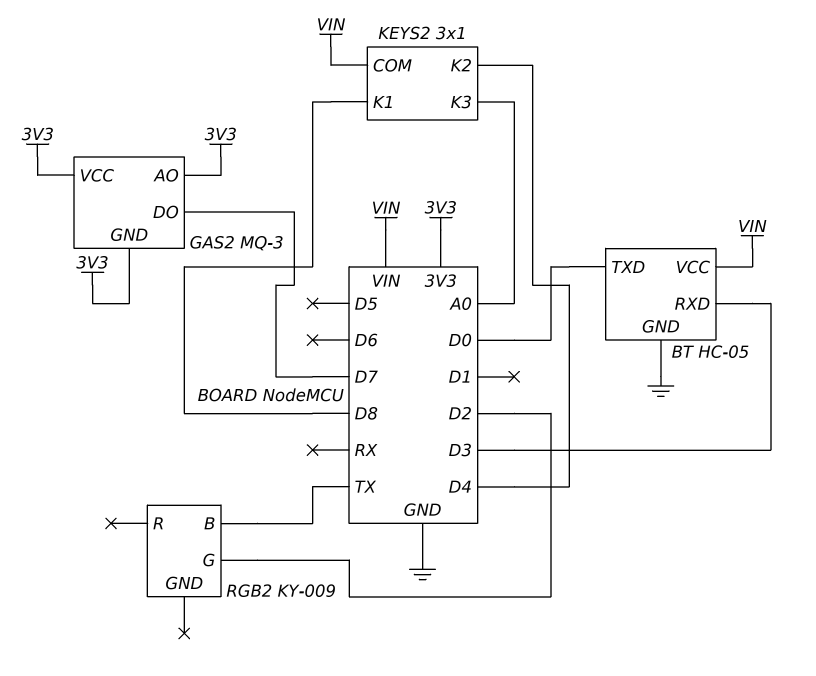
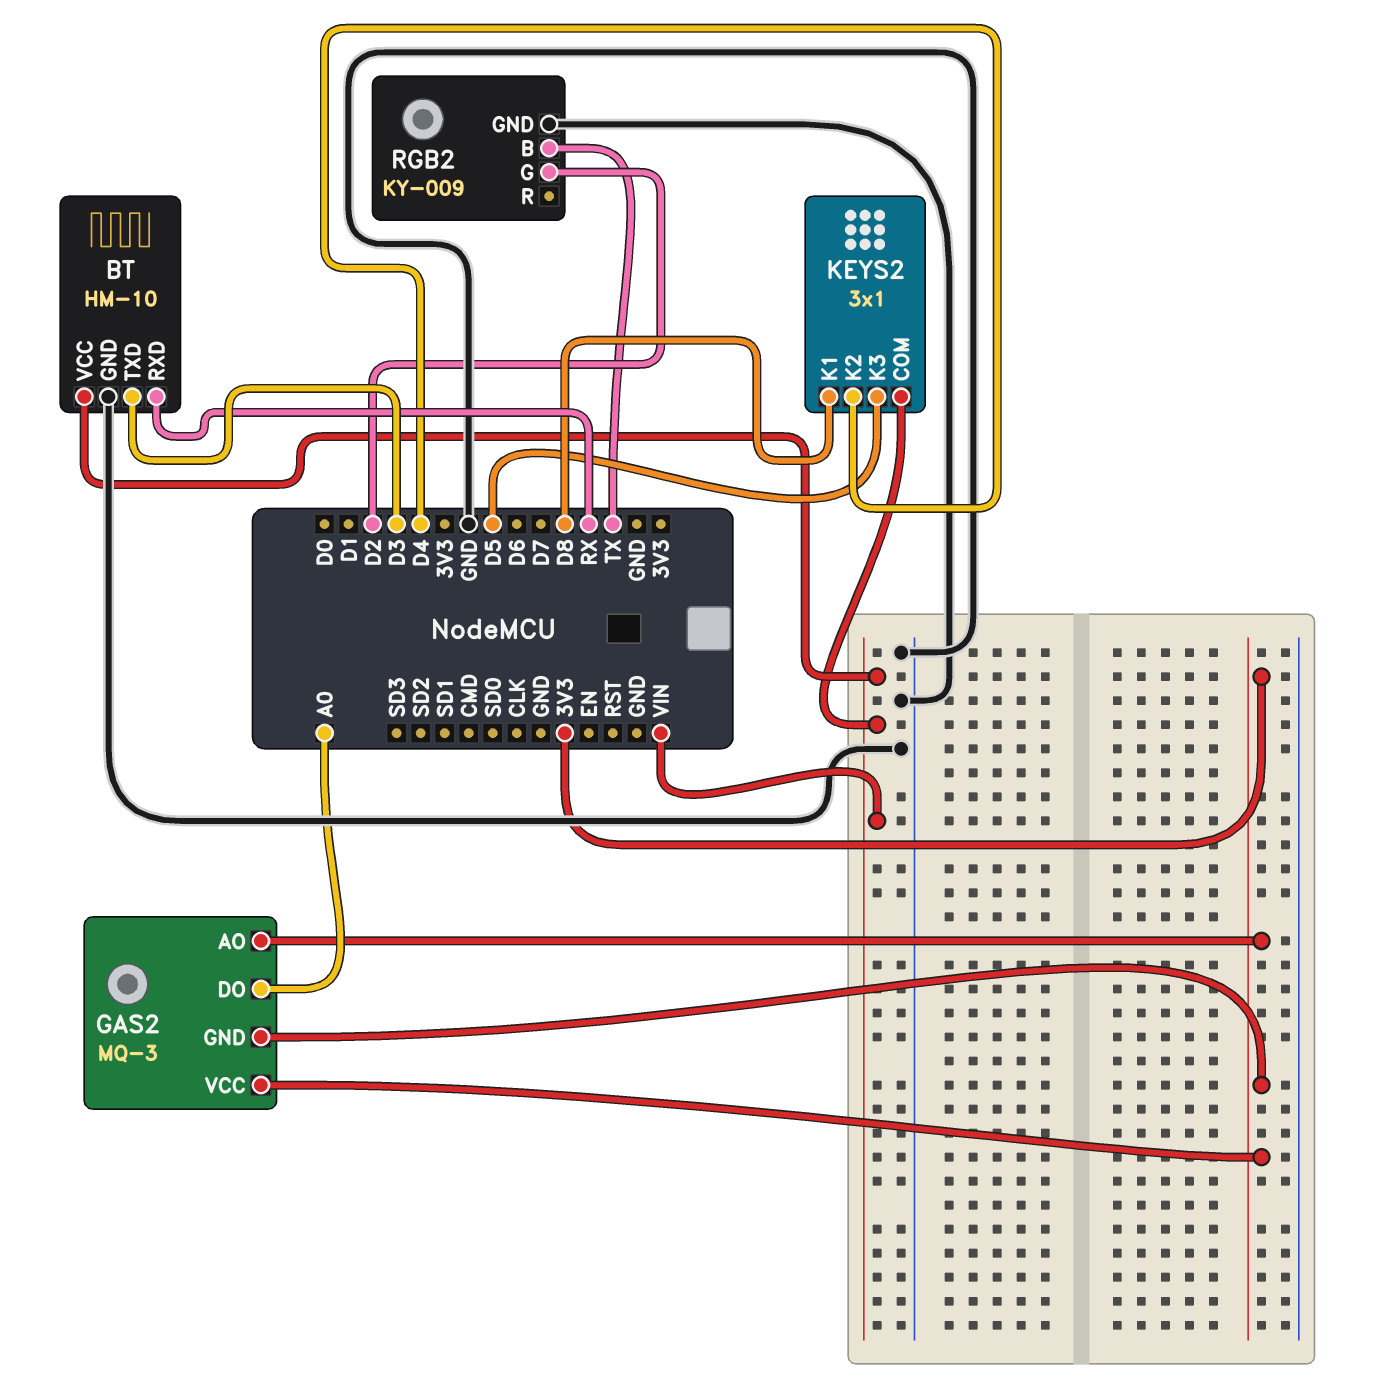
BT: HC-05 -> HM-10
BT pin RXD: D3 -> RX
BT pin TXD: D0 -> D3
GAS2 pin DO: D7 -> A0
KEYS2 pin K3: A0 -> D5
RGB2 pin GND: none -> GND

